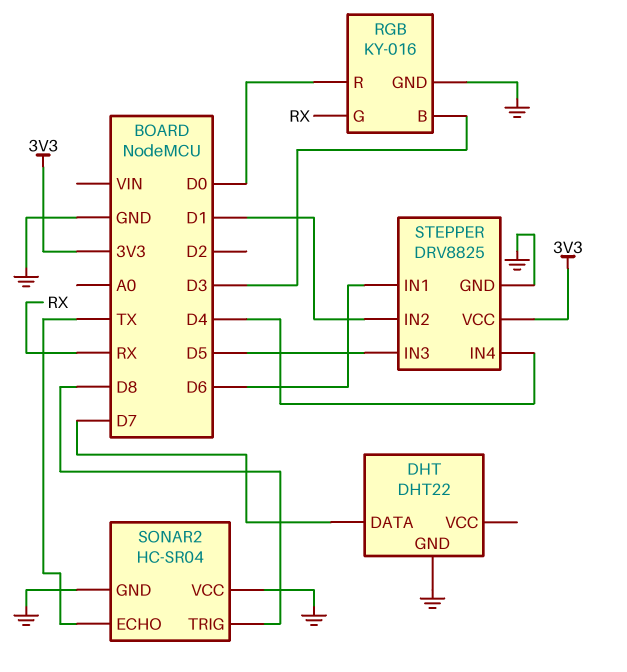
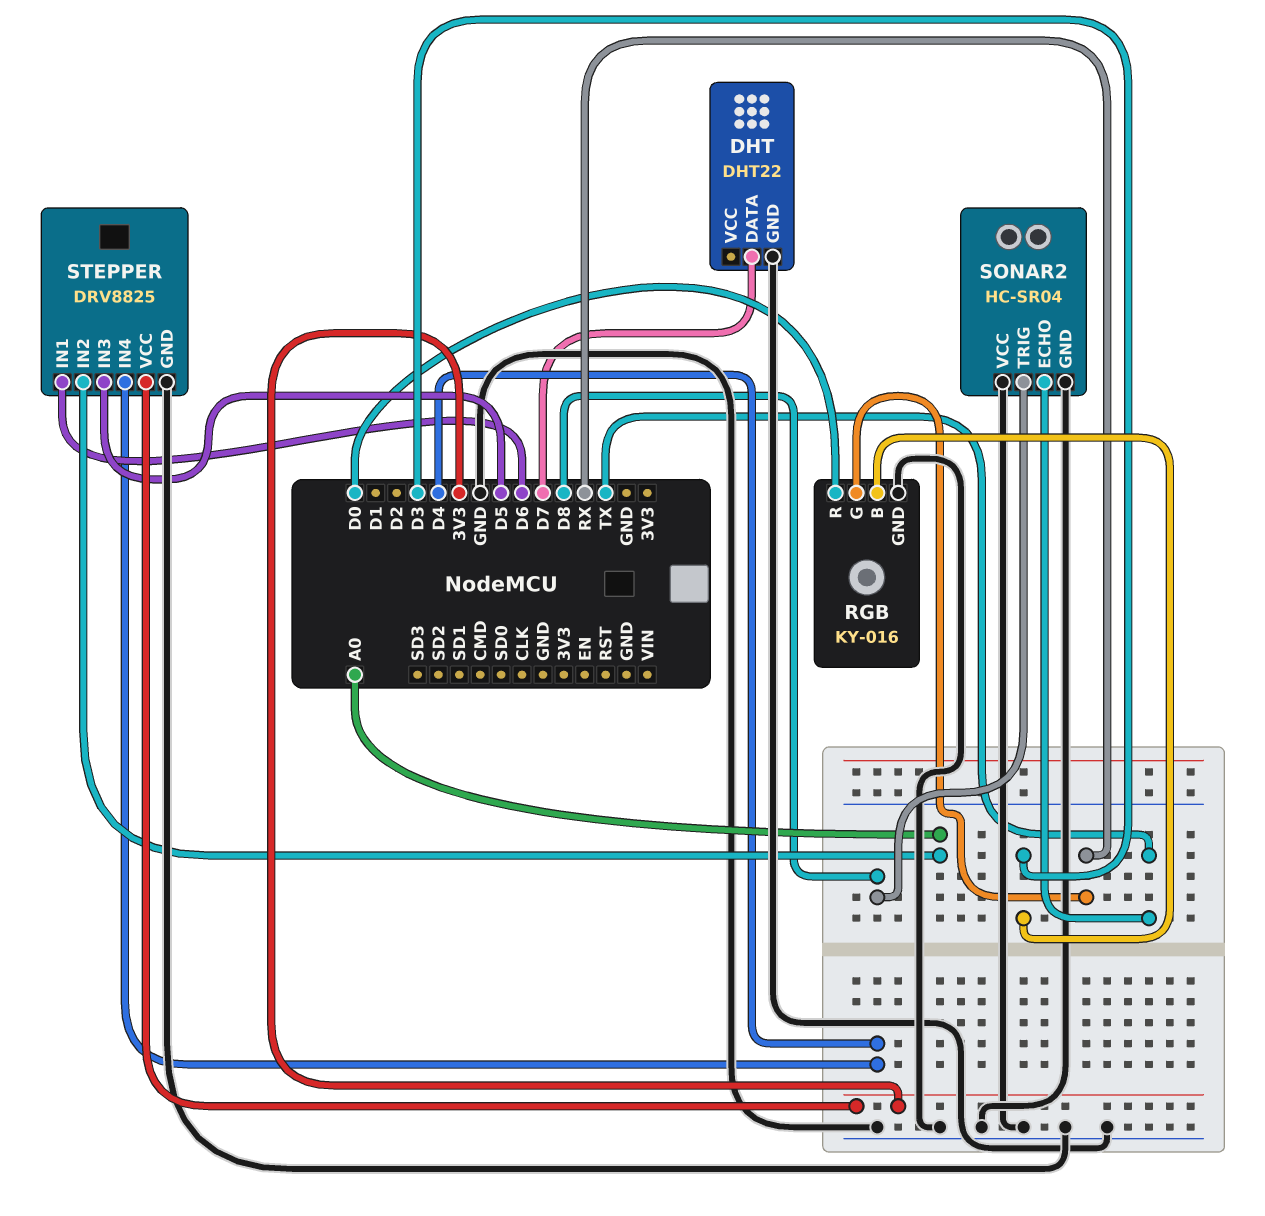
STEPPER pin IN2: D1 -> A0

